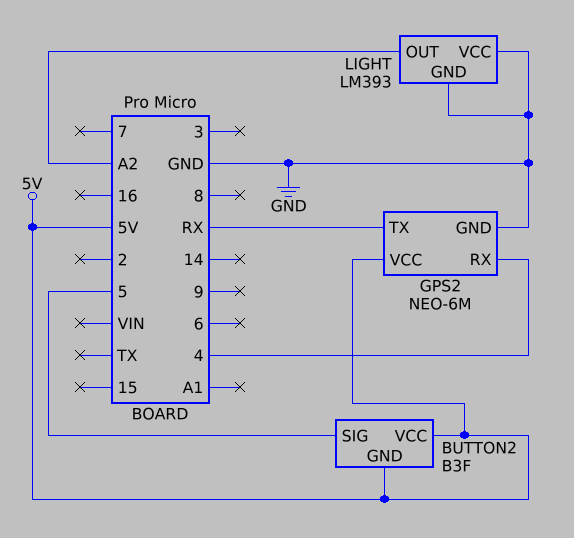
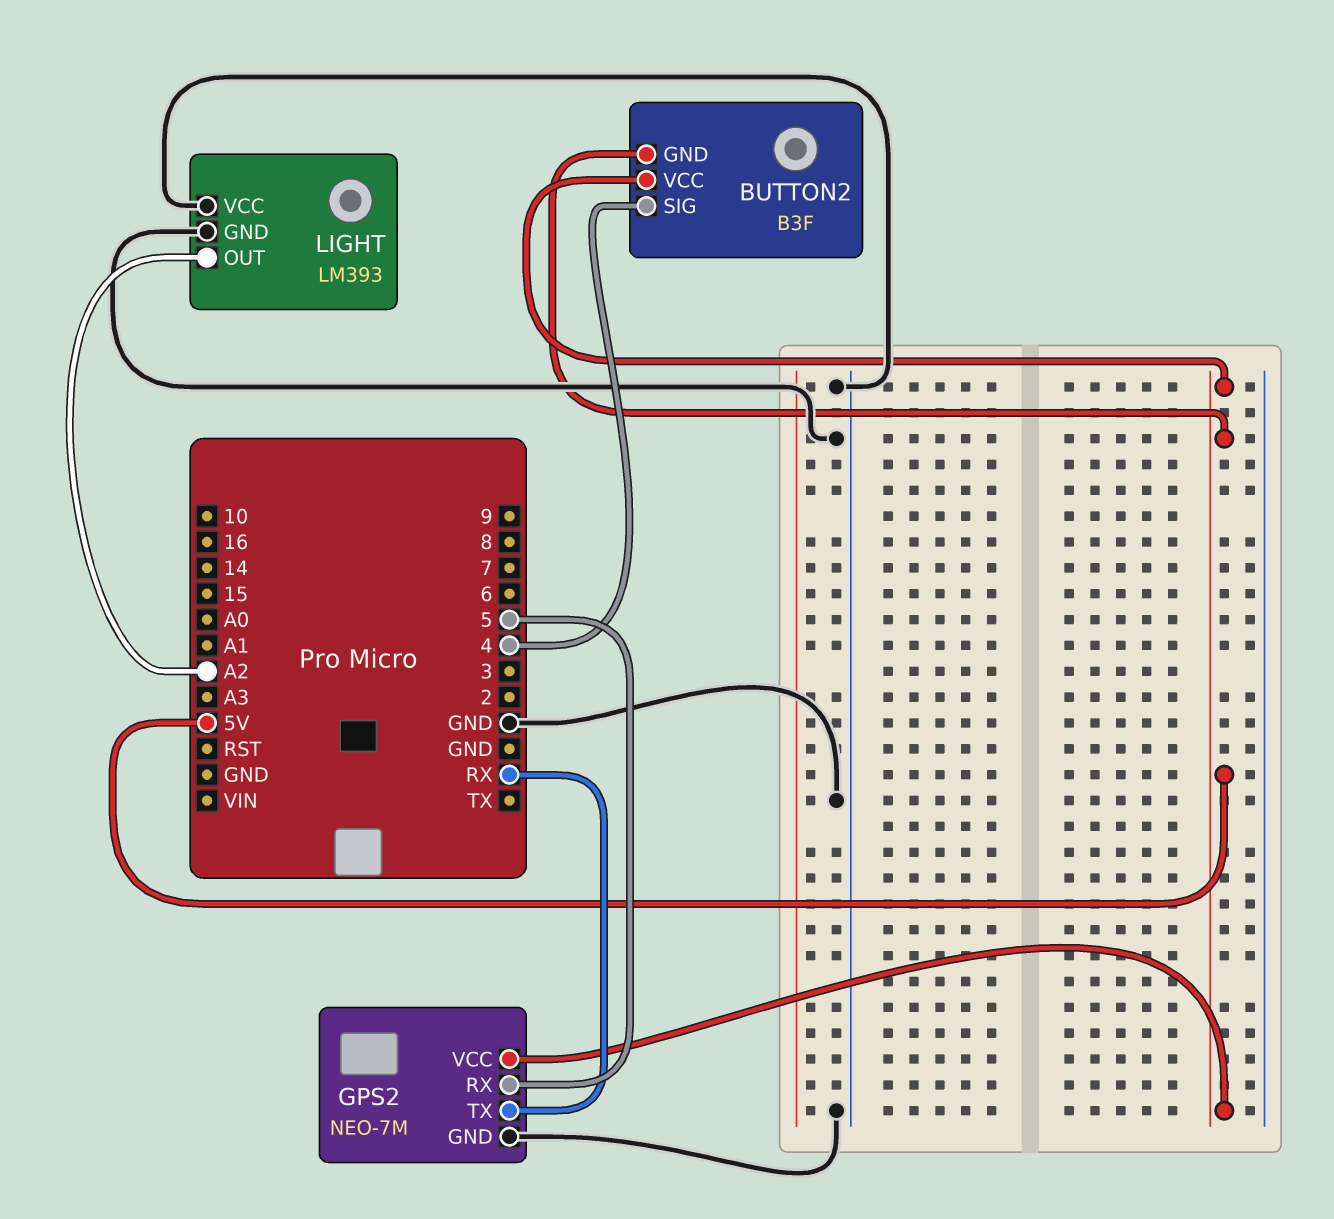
BUTTON2 pin SIG: 5 -> 4
GPS2: NEO-6M -> NEO-7M
GPS2 pin RX: 4 -> 5

